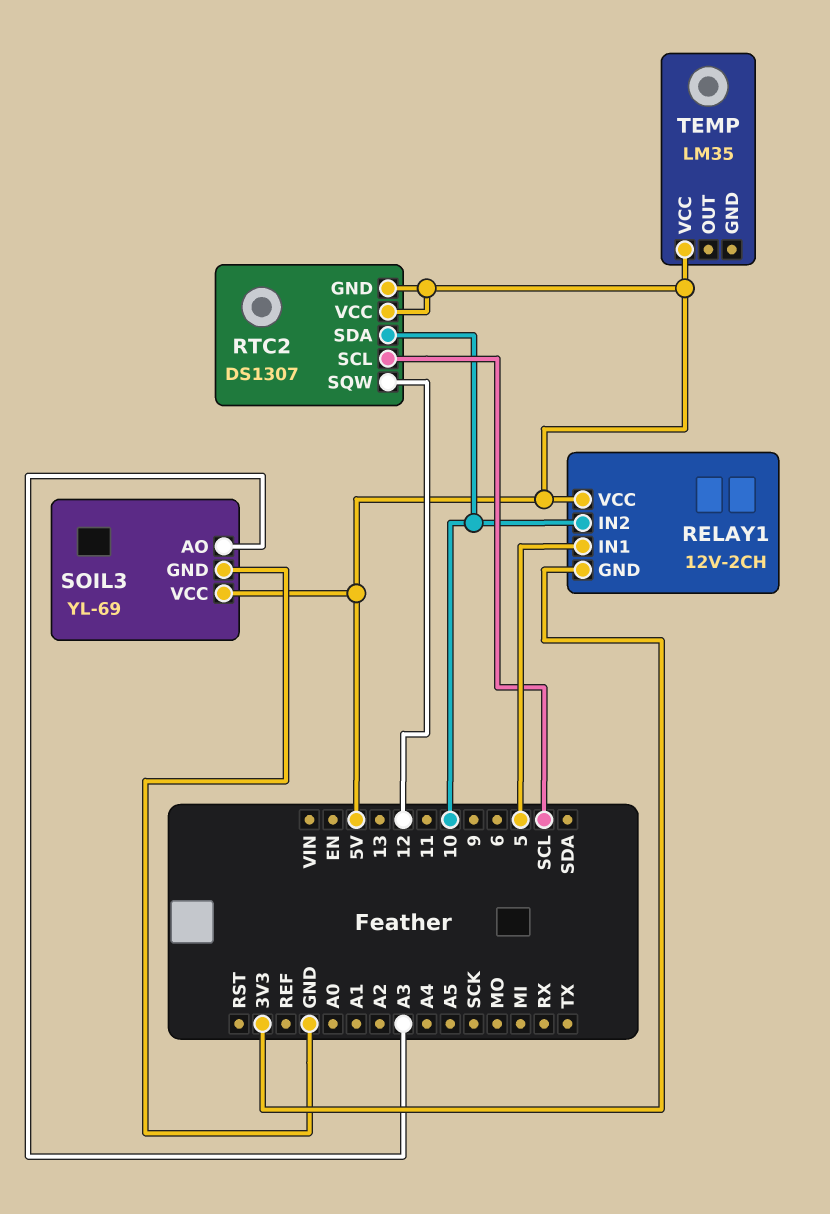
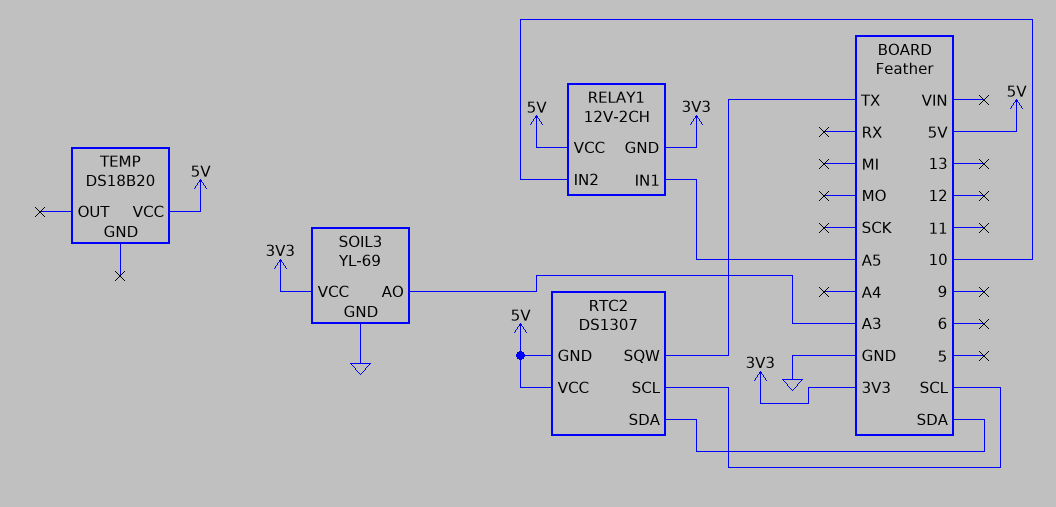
RELAY1 pin IN1: 5 -> A5
RTC2 pin SDA: 10 -> SDA
RTC2 pin SQW: 12 -> TX
SOIL3 pin VCC: 5V -> 3V3
TEMP: LM35 -> DS18B20

